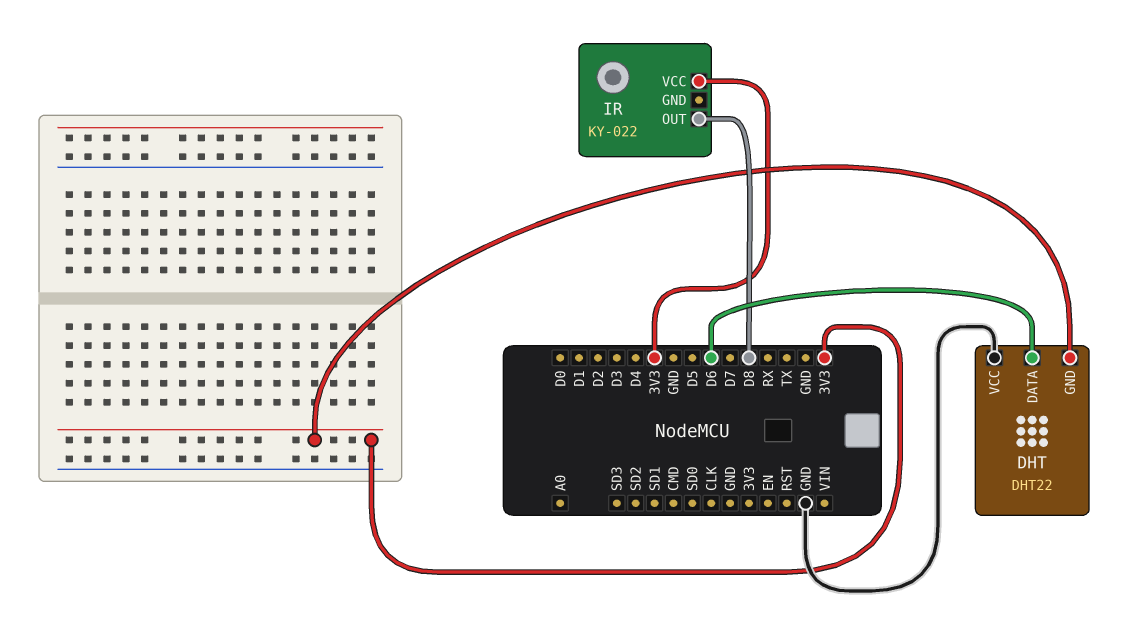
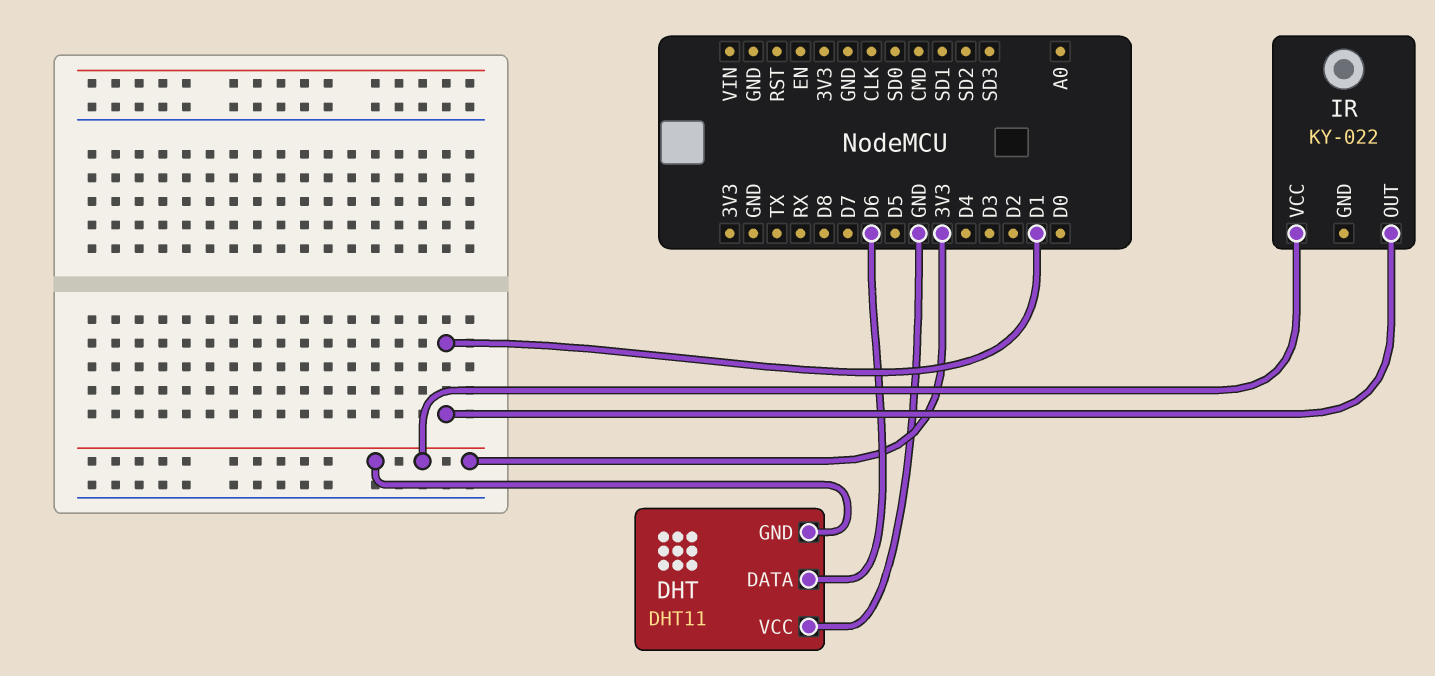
DHT: DHT22 -> DHT11
IR pin OUT: D8 -> D1

